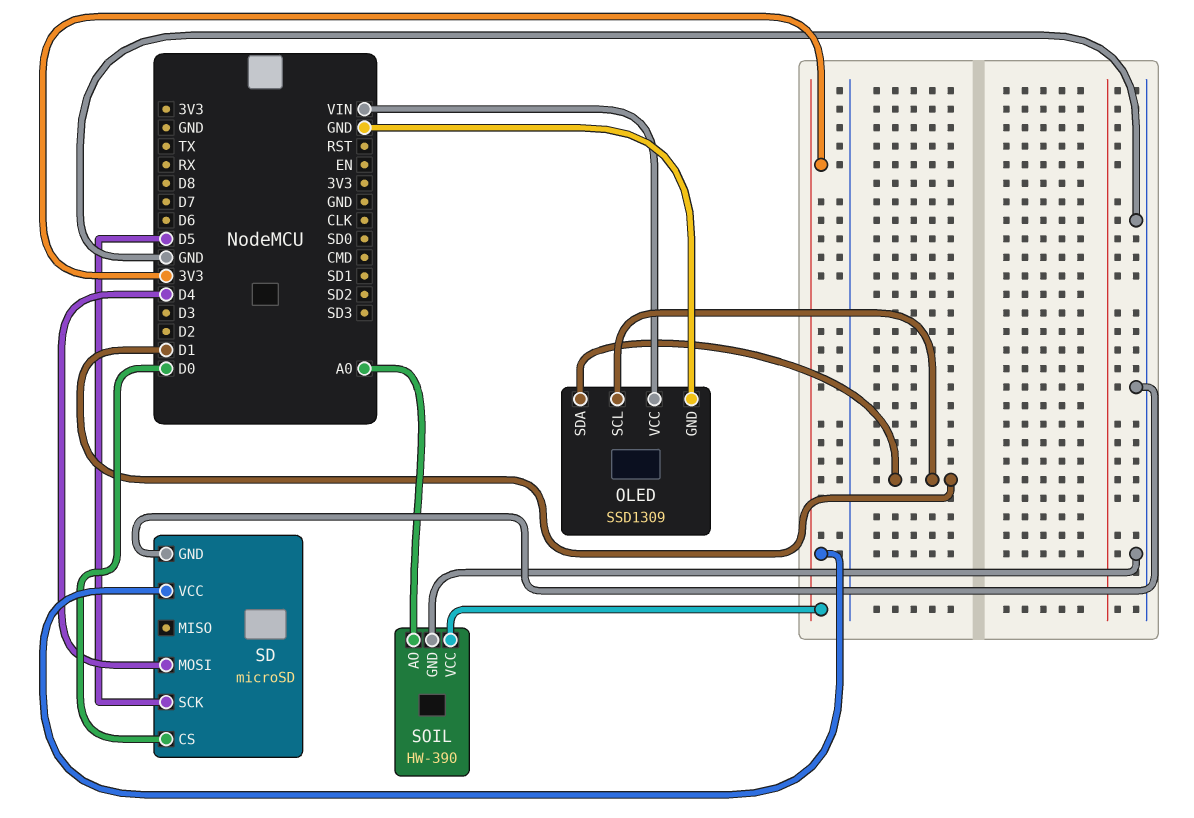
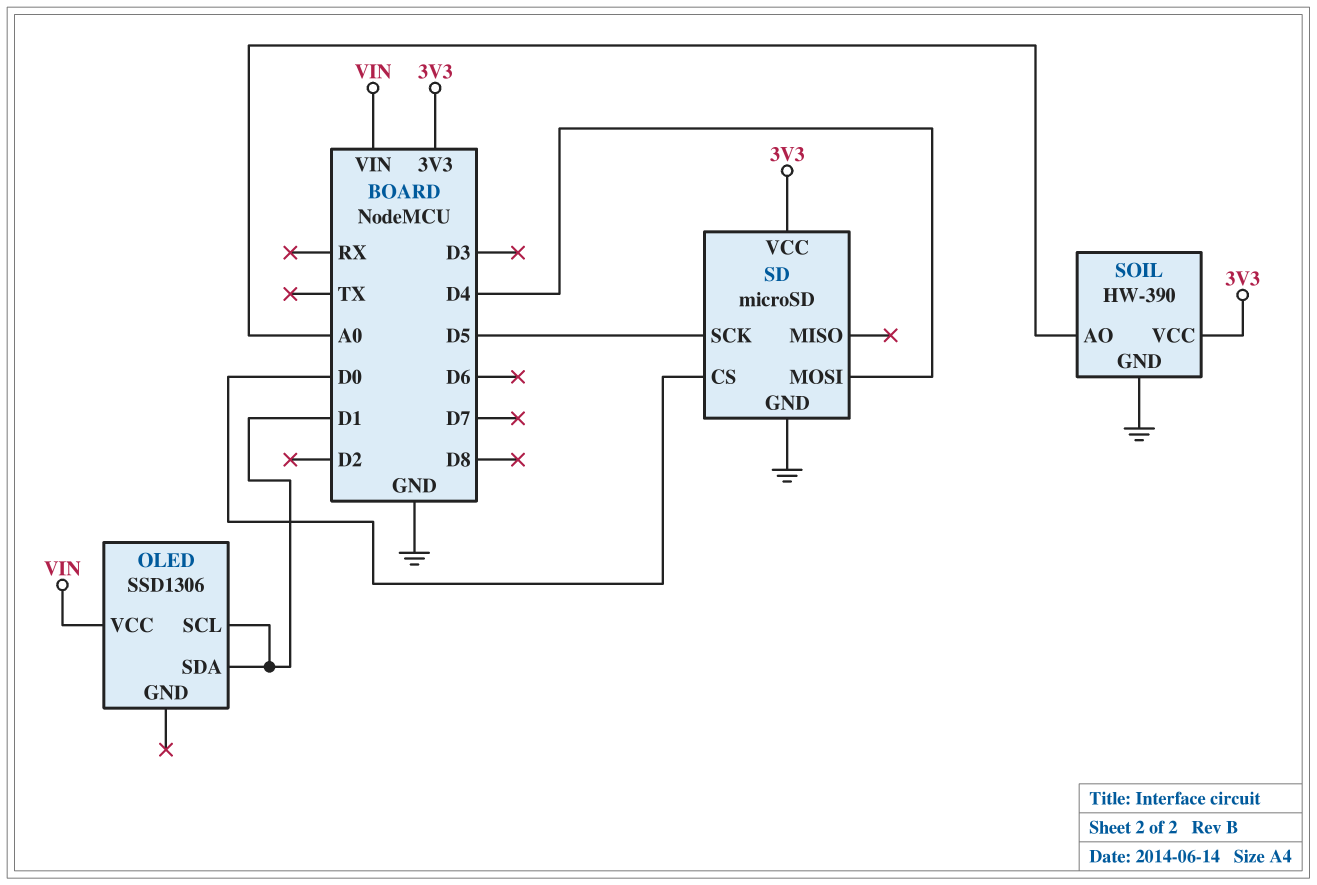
OLED: SSD1309 -> SSD1306
OLED pin GND: GND -> none

